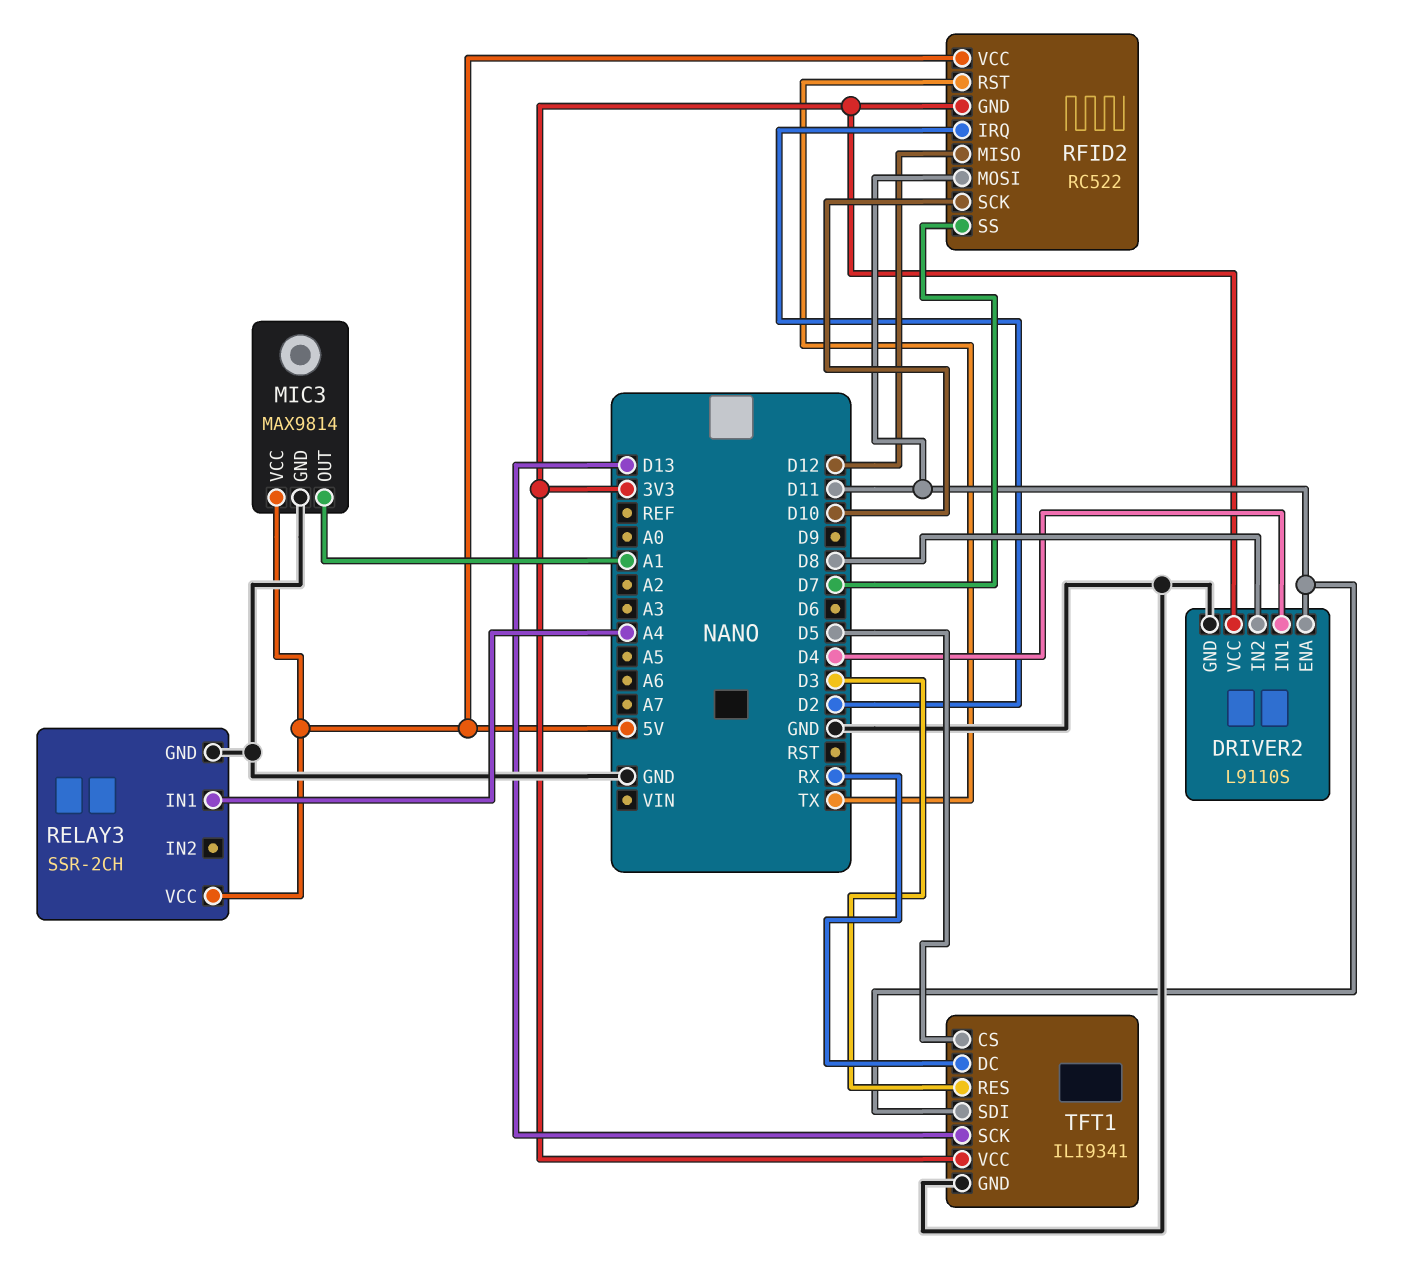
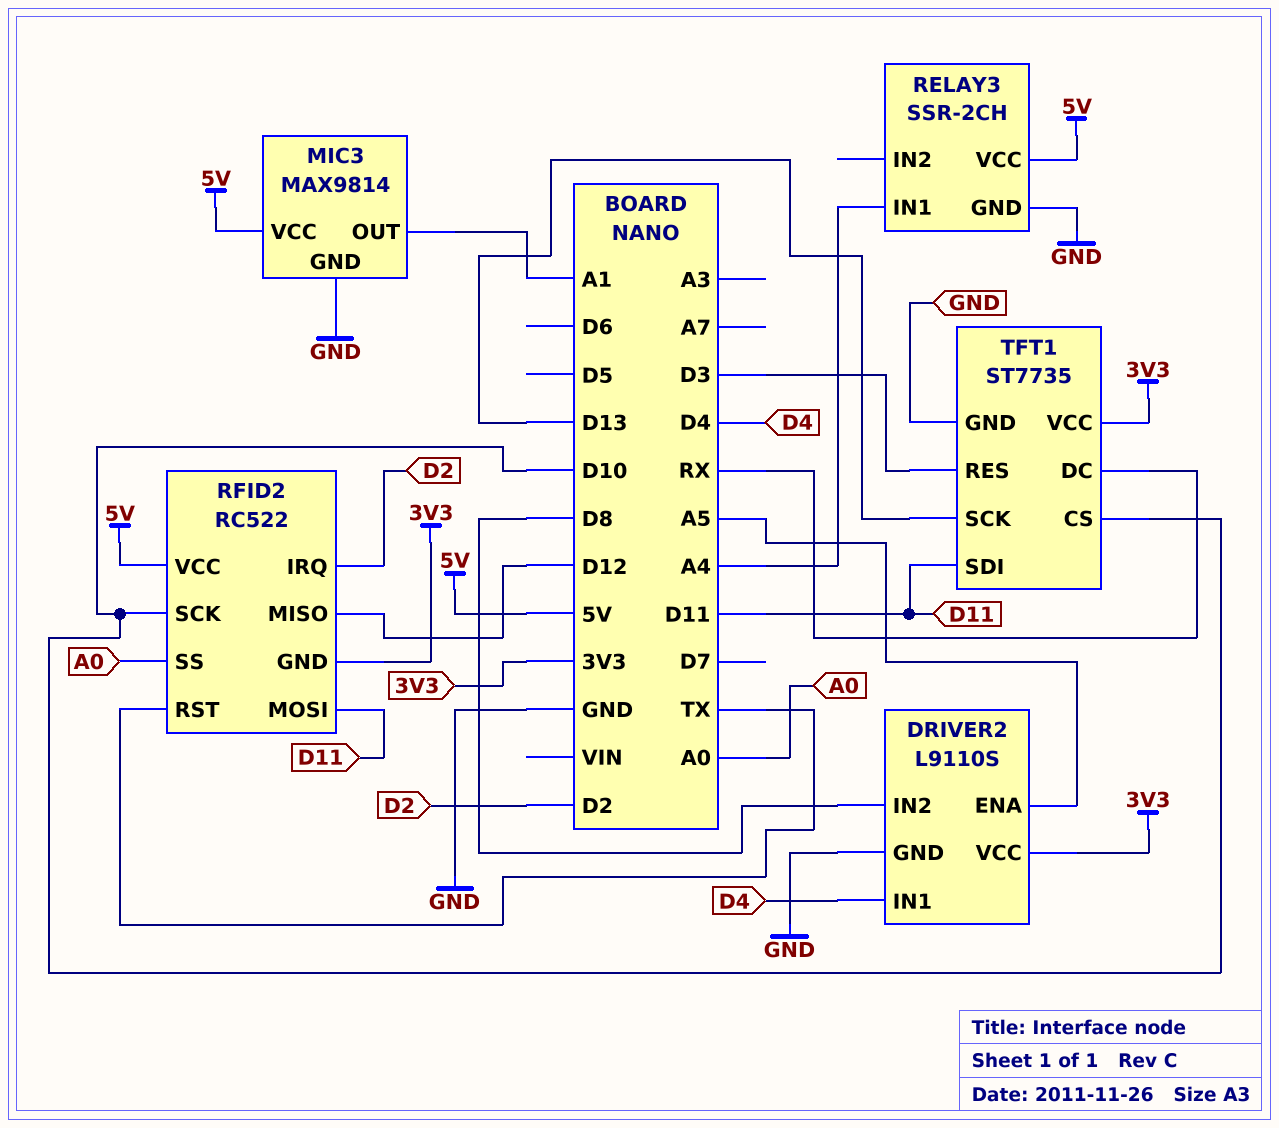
DRIVER2 pin ENA: D11 -> A5
RFID2 pin SS: D7 -> A0
TFT1: ILI9341 -> ST7735
TFT1 pin CS: D5 -> D10

